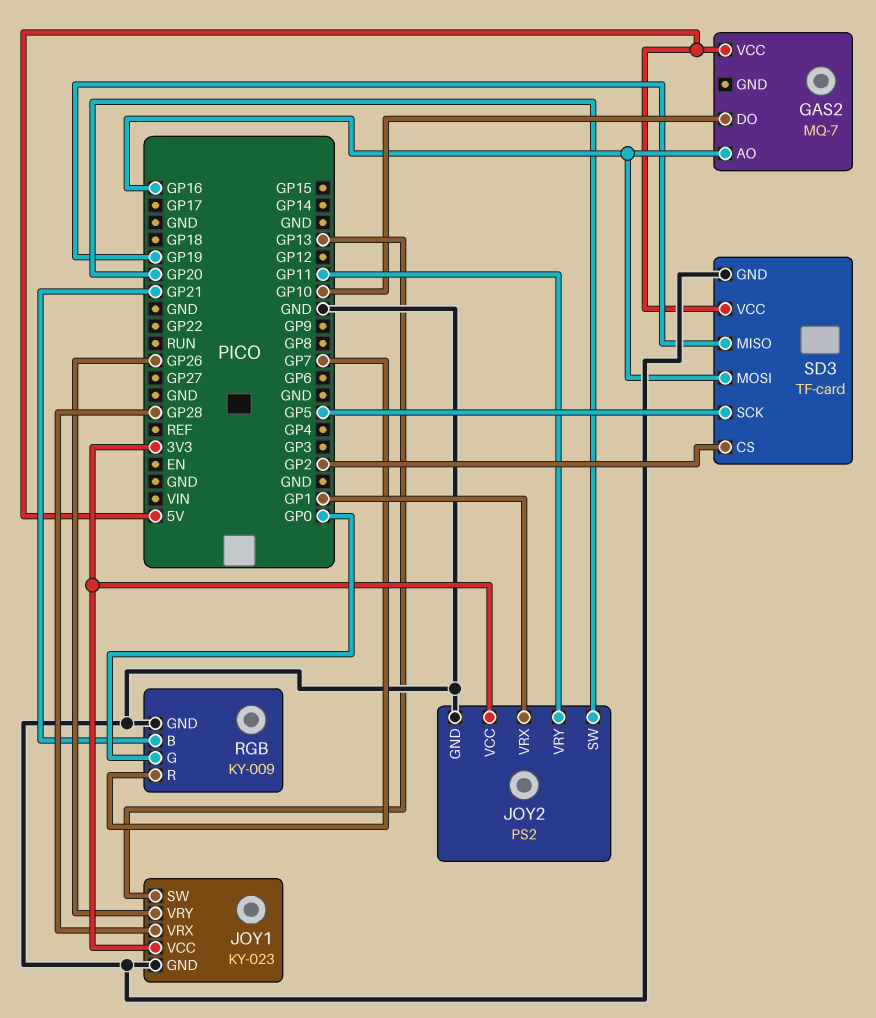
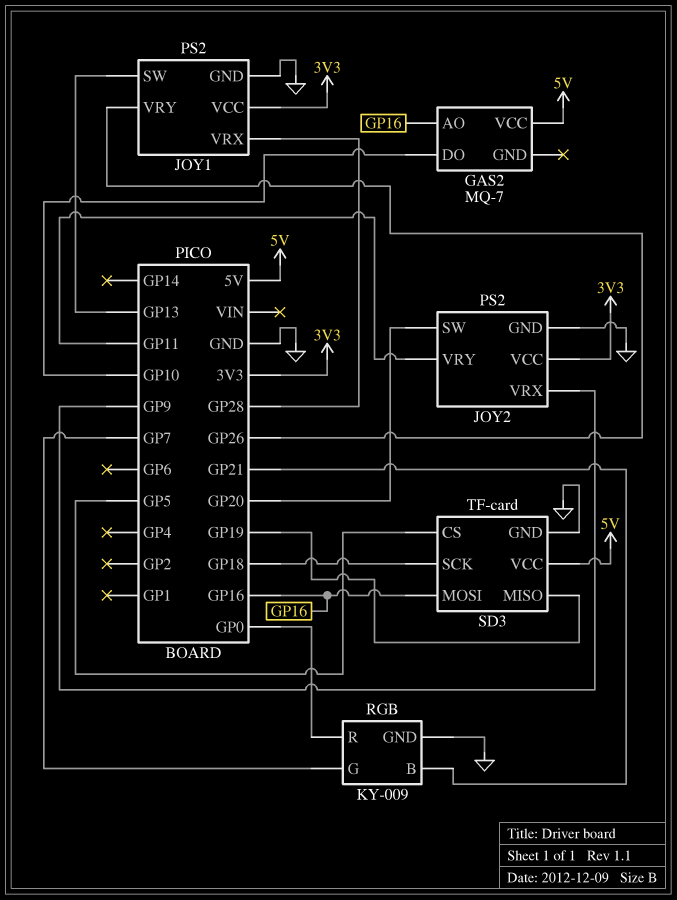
JOY1: KY-023 -> PS2
JOY2 pin VRX: GP1 -> GP9
RGB pin G: GP0 -> GP7
RGB pin R: GP7 -> GP0
SD3 pin CS: GP2 -> GP5
SD3 pin SCK: GP5 -> GP18

